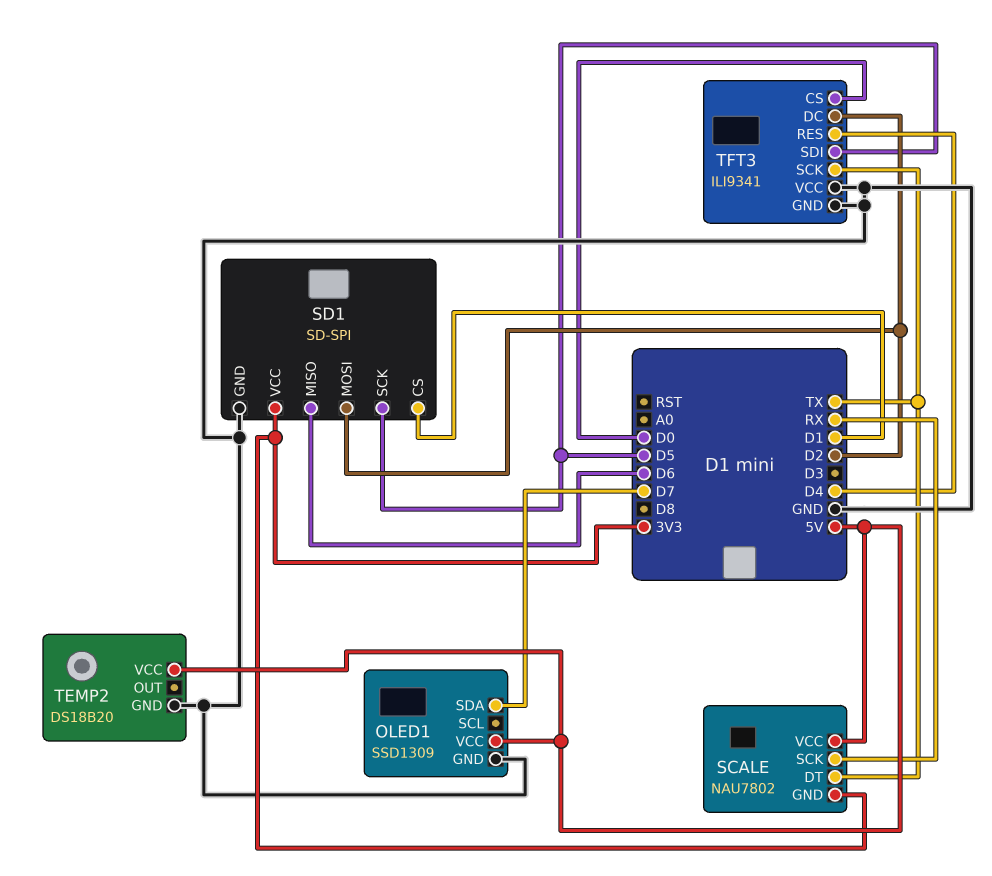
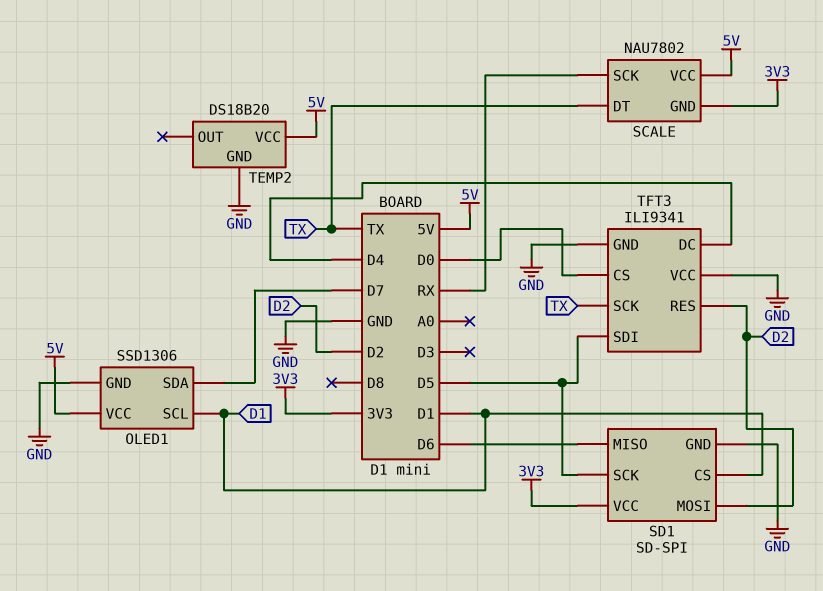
OLED1: SSD1309 -> SSD1306
OLED1 pin SCL: none -> D1
TFT3 pin DC: D2 -> D4
TFT3 pin RES: D4 -> D2

